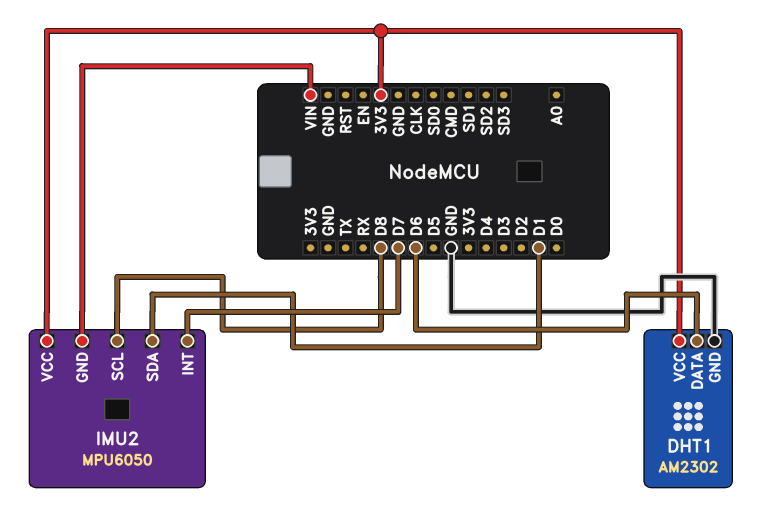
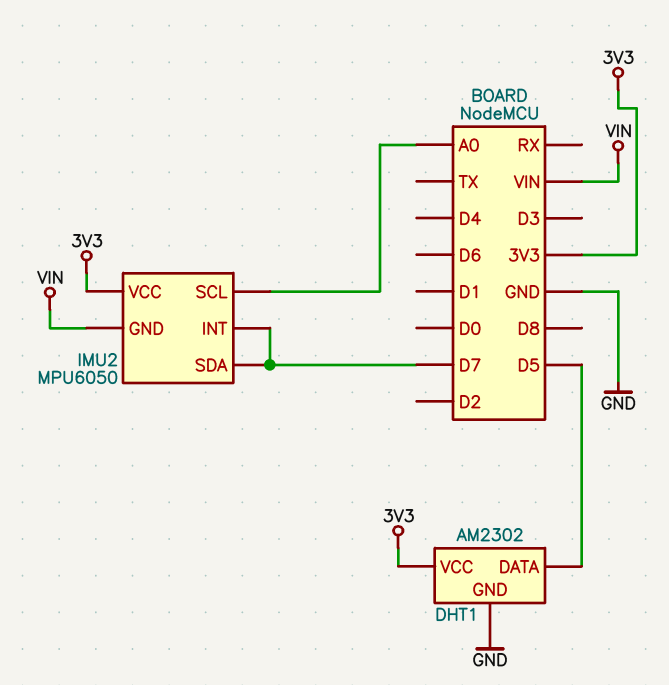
DHT1 pin DATA: D6 -> D5
IMU2 pin SCL: D8 -> A0
IMU2 pin SDA: D1 -> D7

